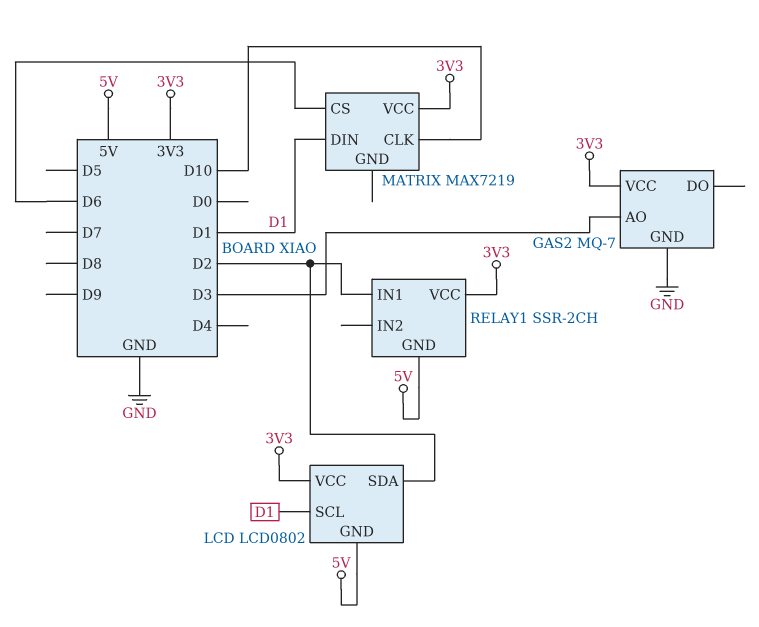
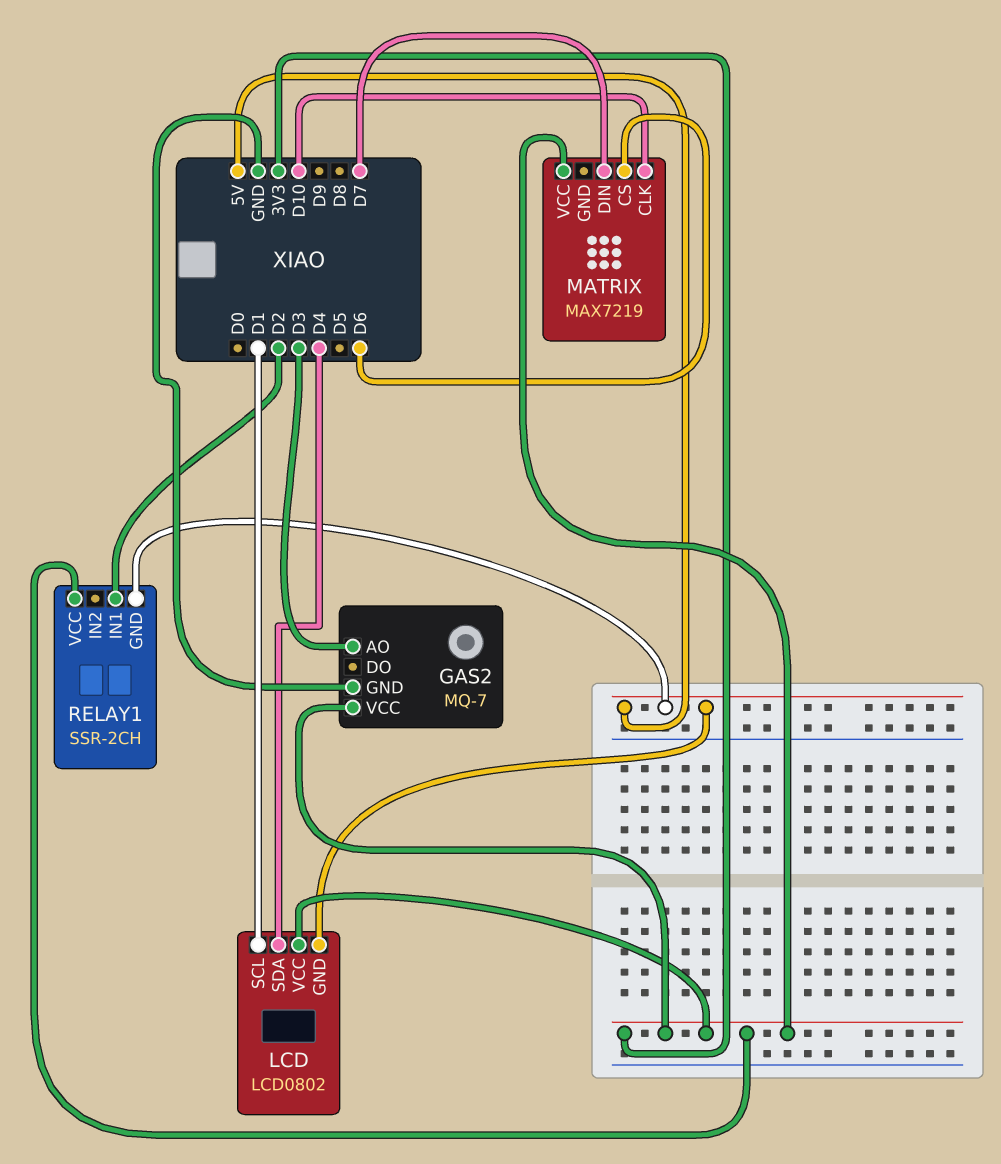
LCD pin SDA: D2 -> D4
MATRIX pin DIN: D1 -> D7

